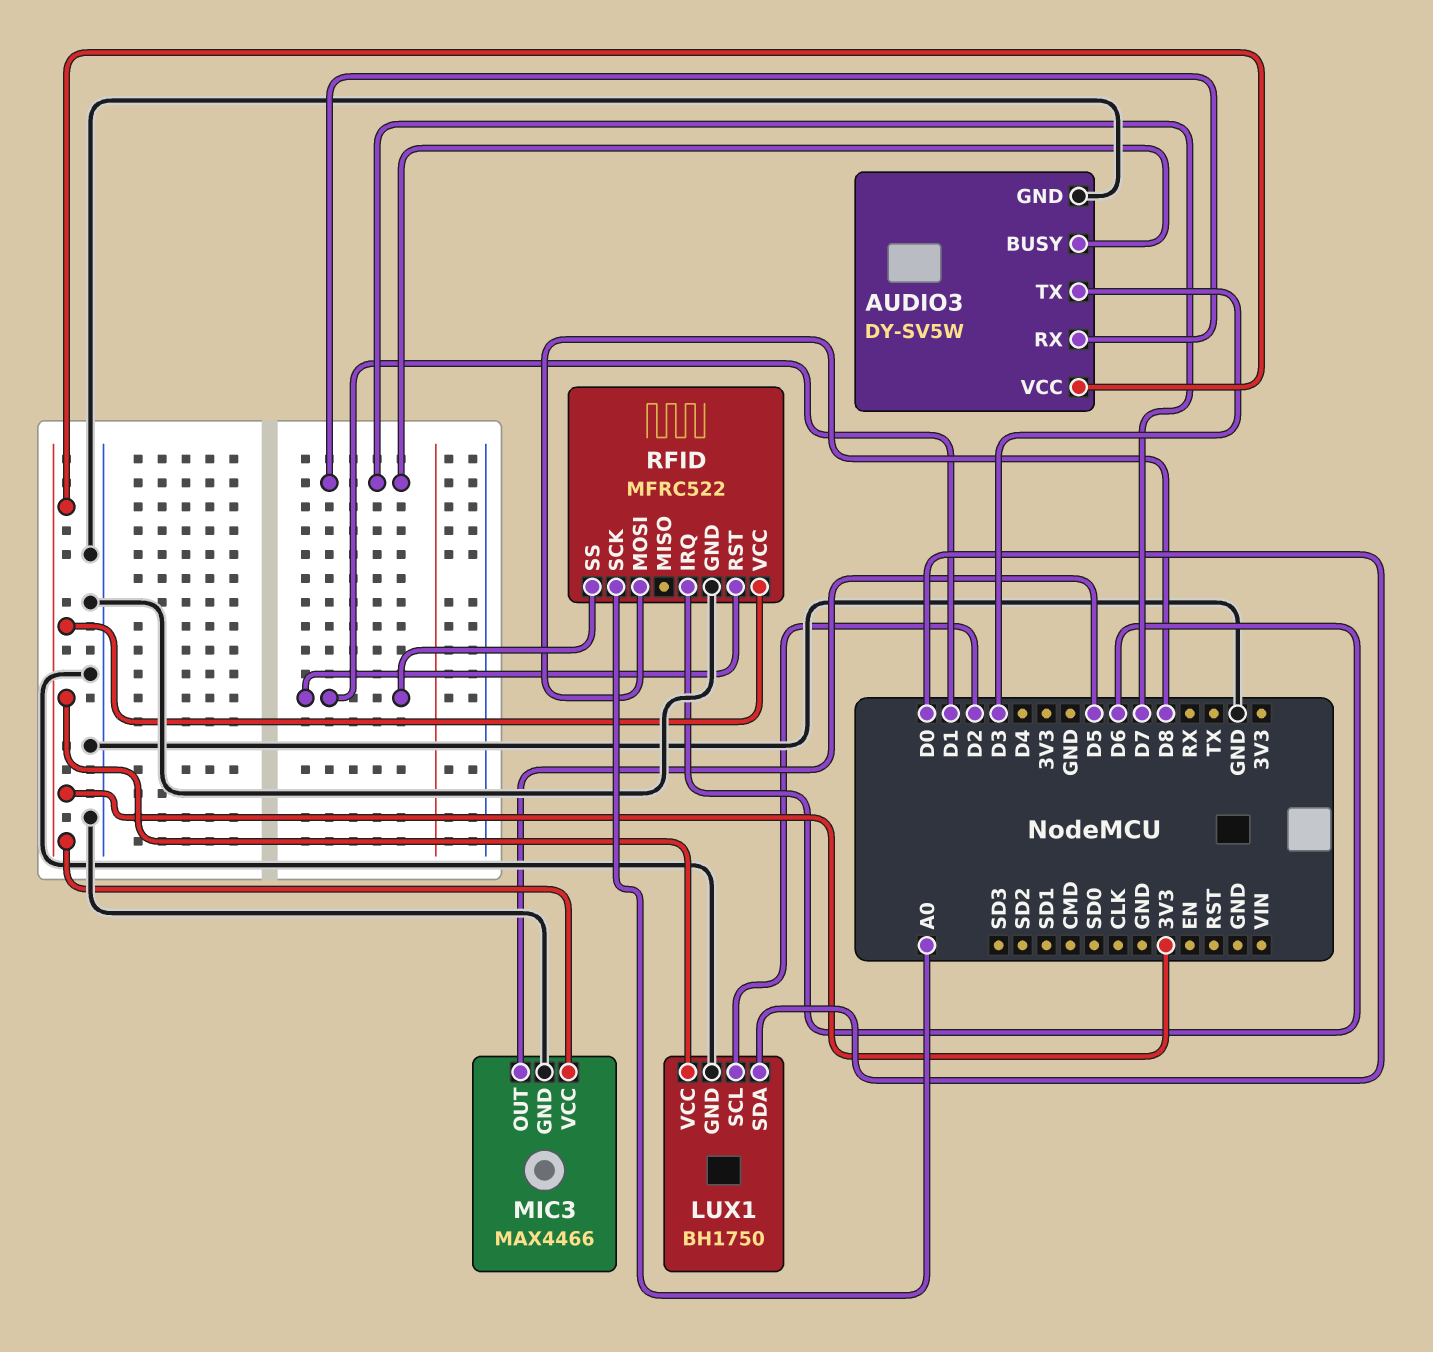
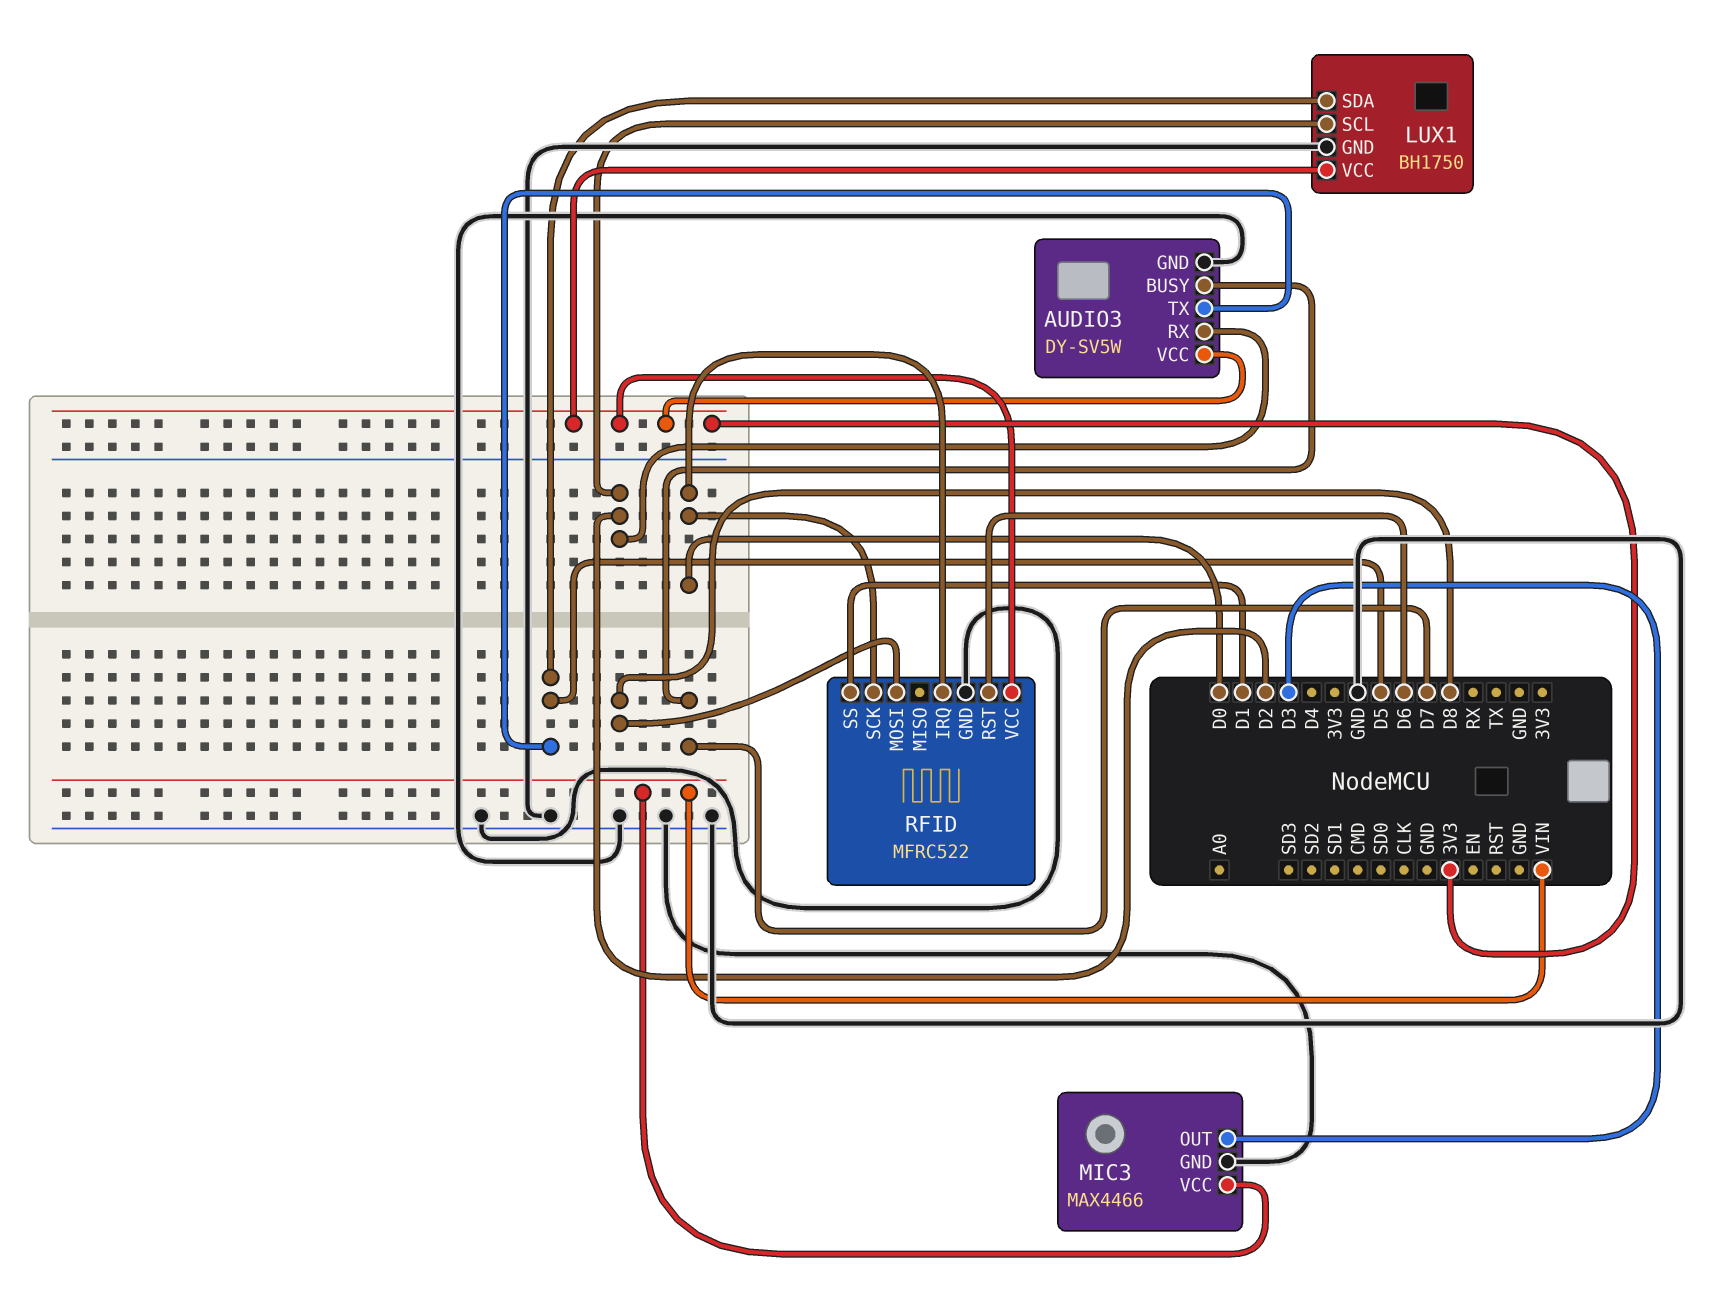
AUDIO3 pin RX: D7 -> D2
AUDIO3 pin TX: D3 -> D5
LUX1 pin SDA: D0 -> D5
MIC3 pin OUT: D5 -> D3
MIC3 pin VCC: 3V3 -> VIN
RFID pin IRQ: D6 -> D0
RFID pin RST: D1 -> D6
RFID pin SCK: A0 -> D0

